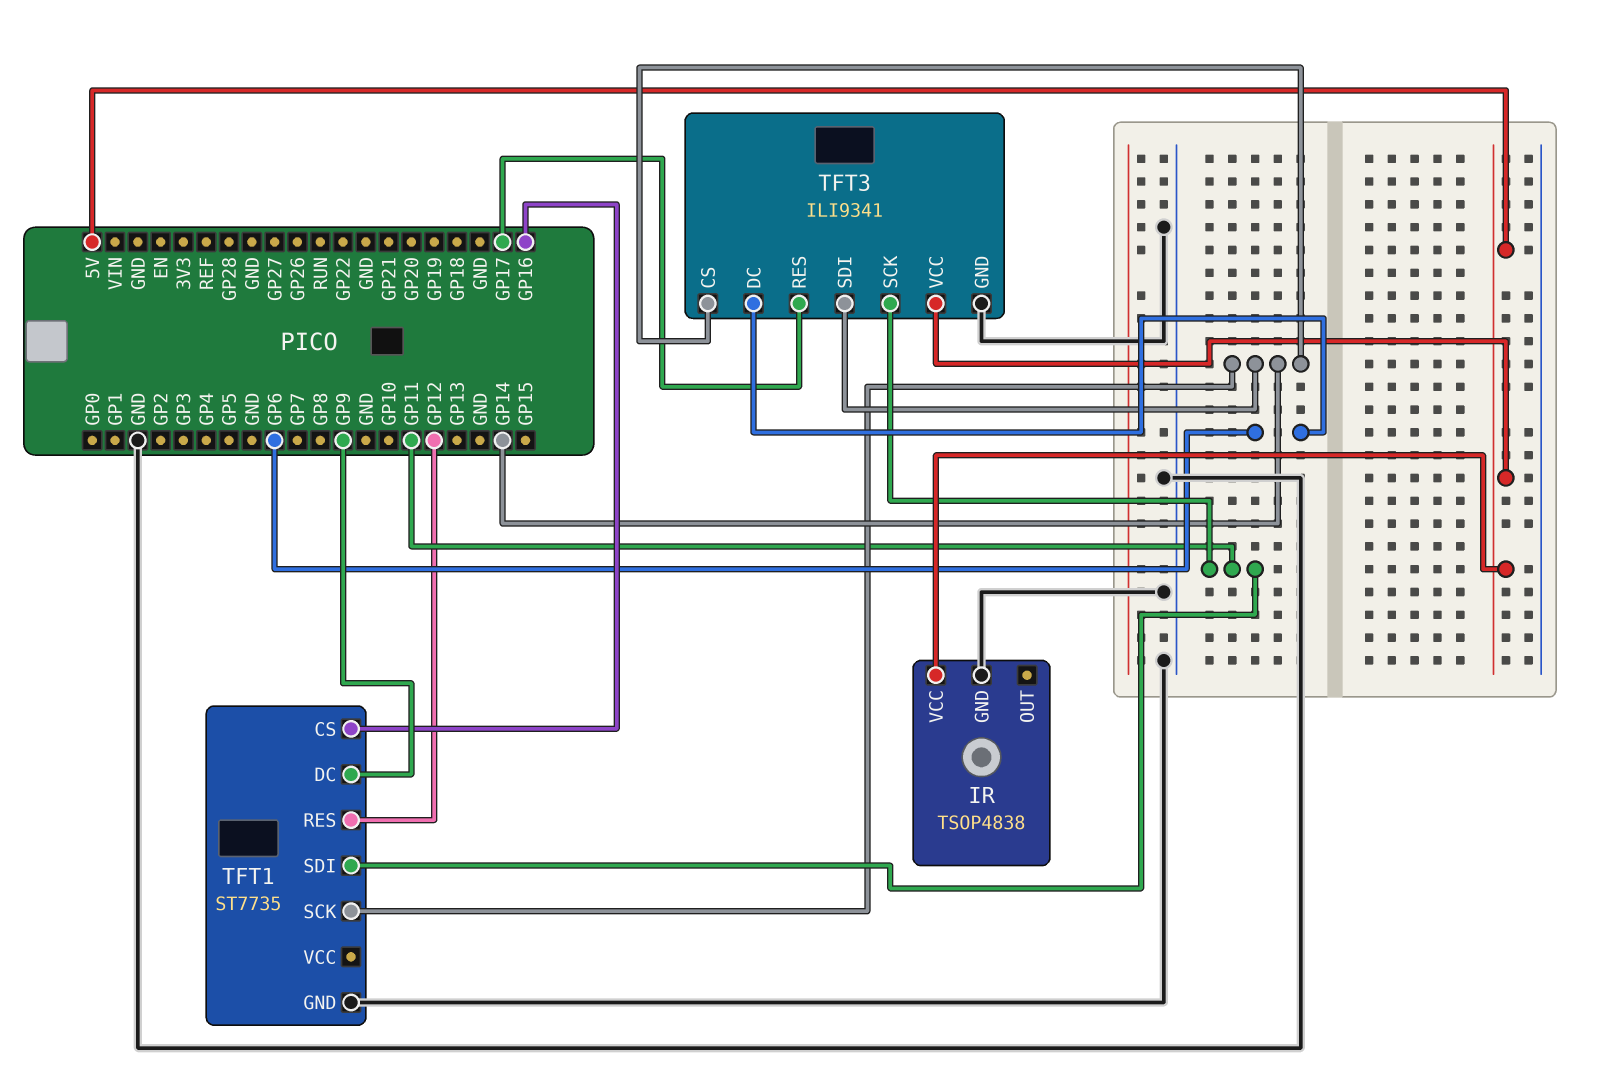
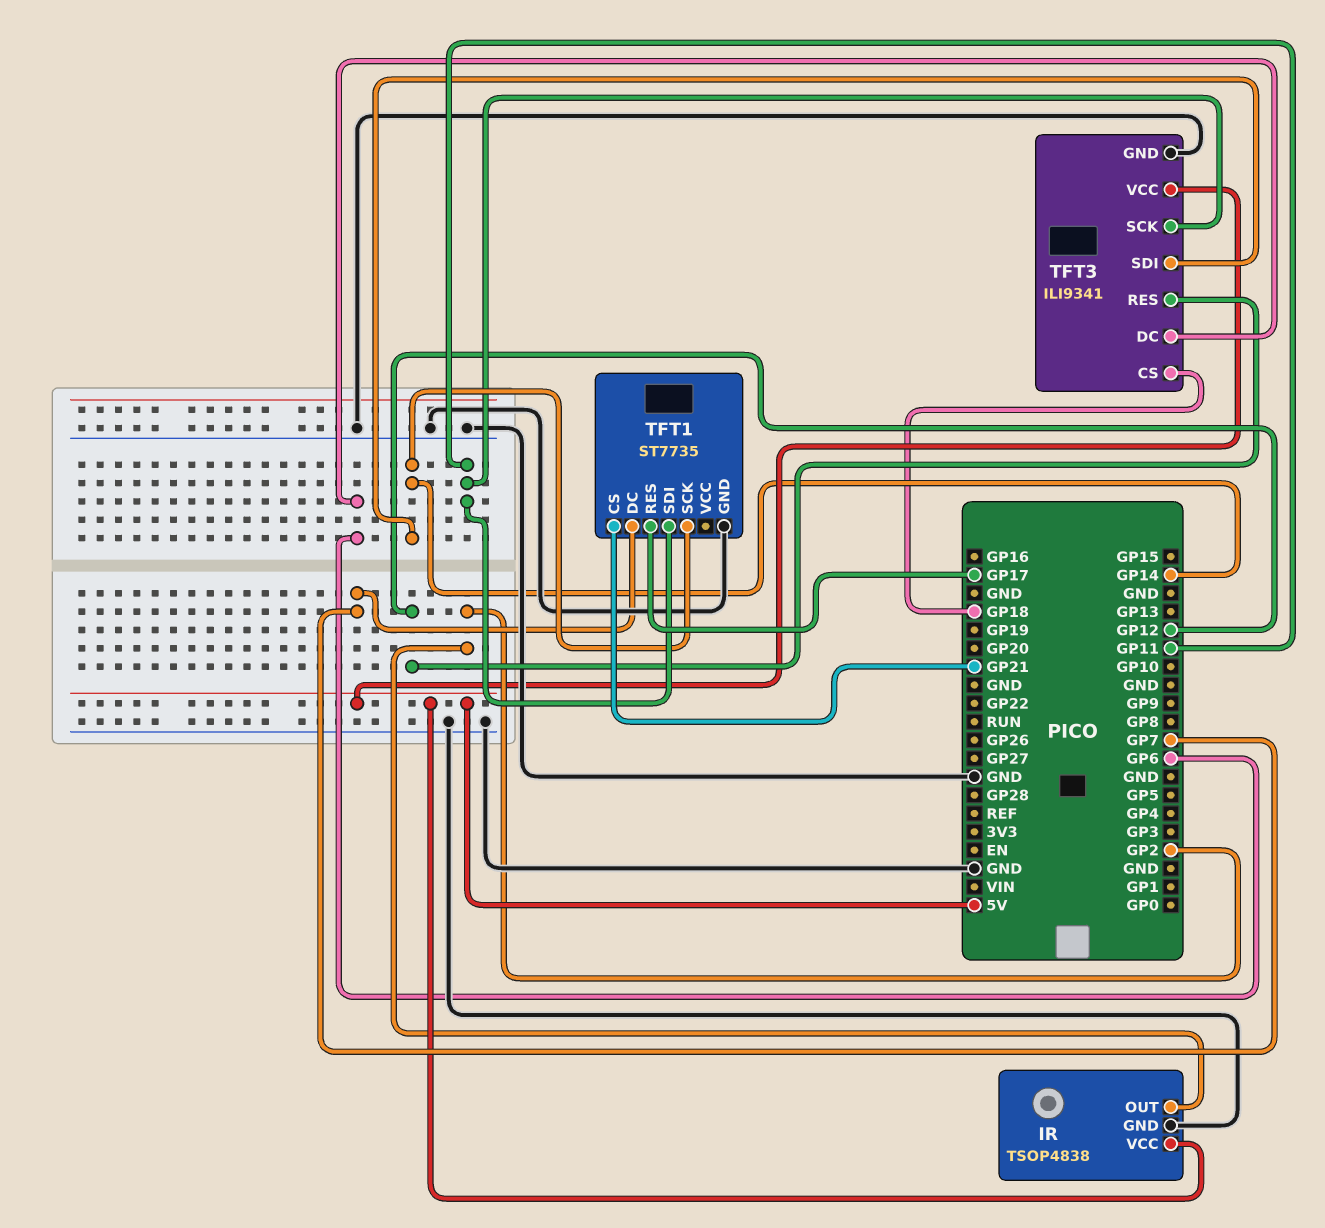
IR pin OUT: none -> GP2
TFT1 pin CS: GP16 -> GP21
TFT1 pin DC: GP9 -> GP7
TFT1 pin RES: GP12 -> GP17
TFT3 pin CS: GP14 -> GP18
TFT3 pin RES: GP17 -> GP12

